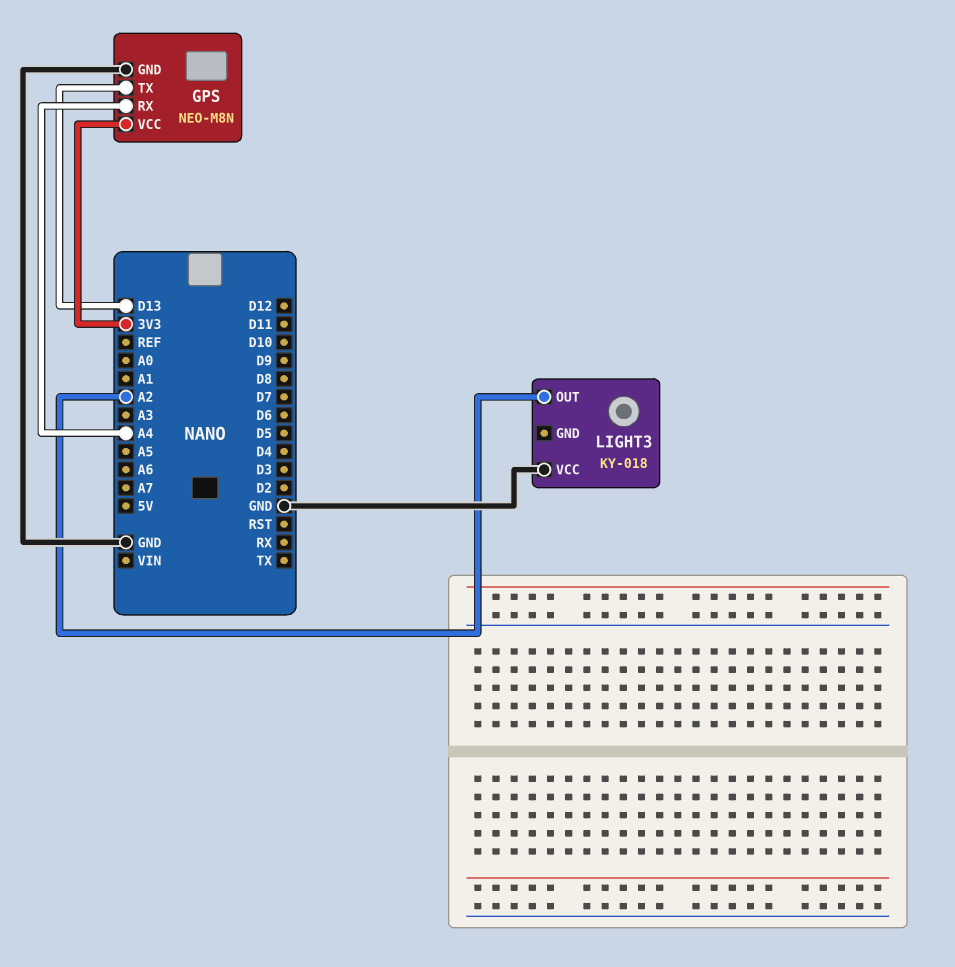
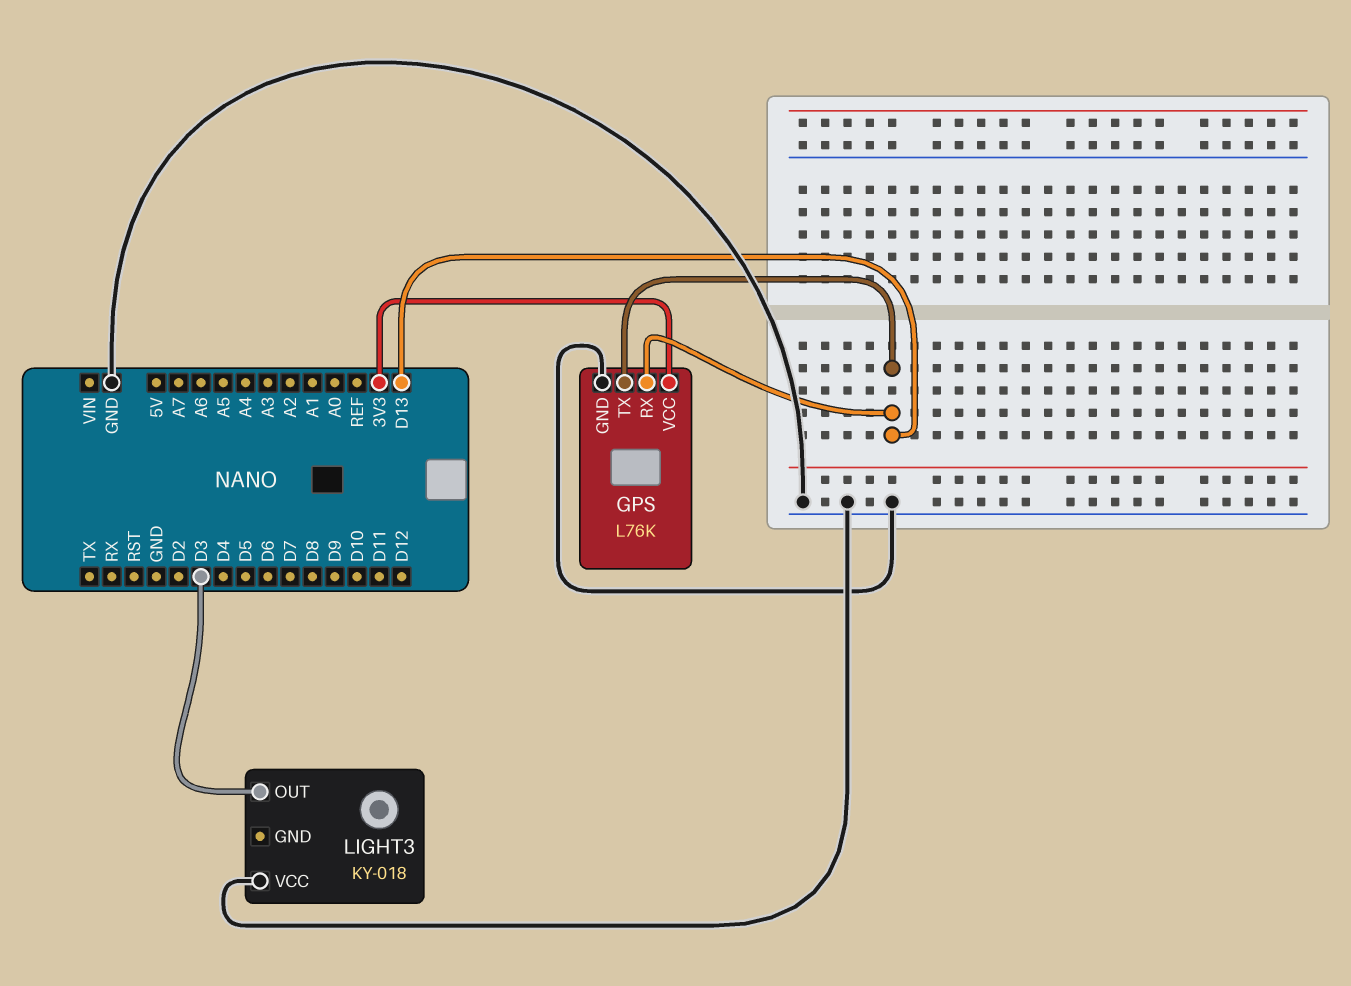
GPS: NEO-M8N -> L76K
GPS pin RX: A4 -> D13
LIGHT3 pin OUT: A2 -> D3

